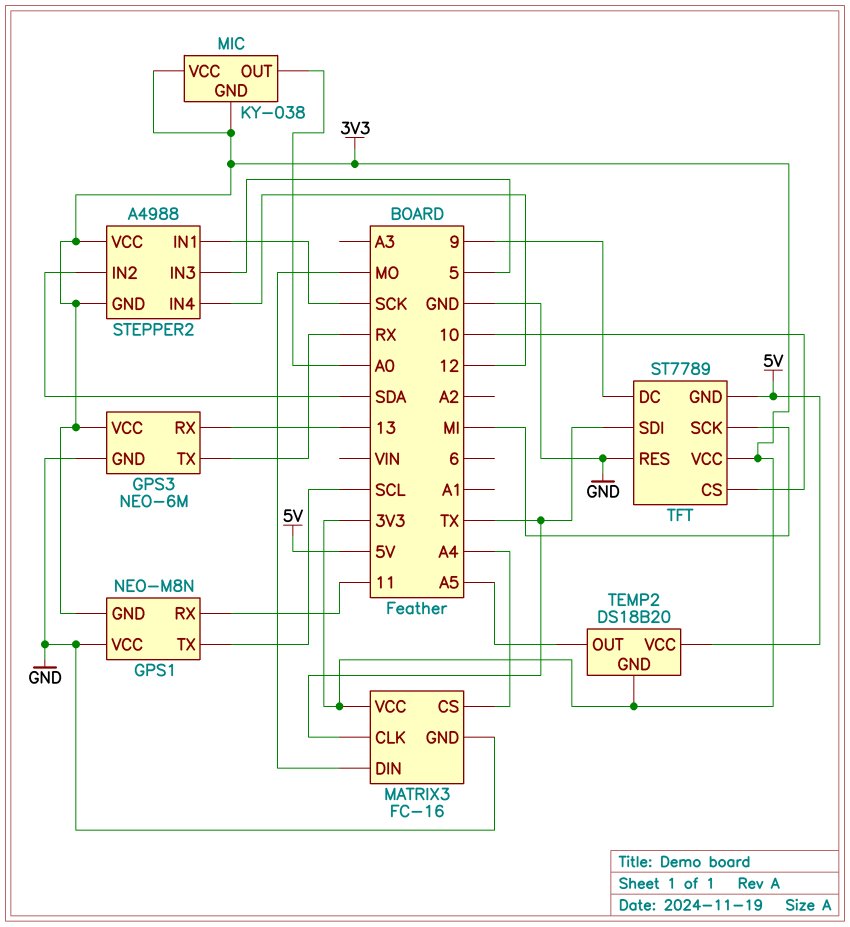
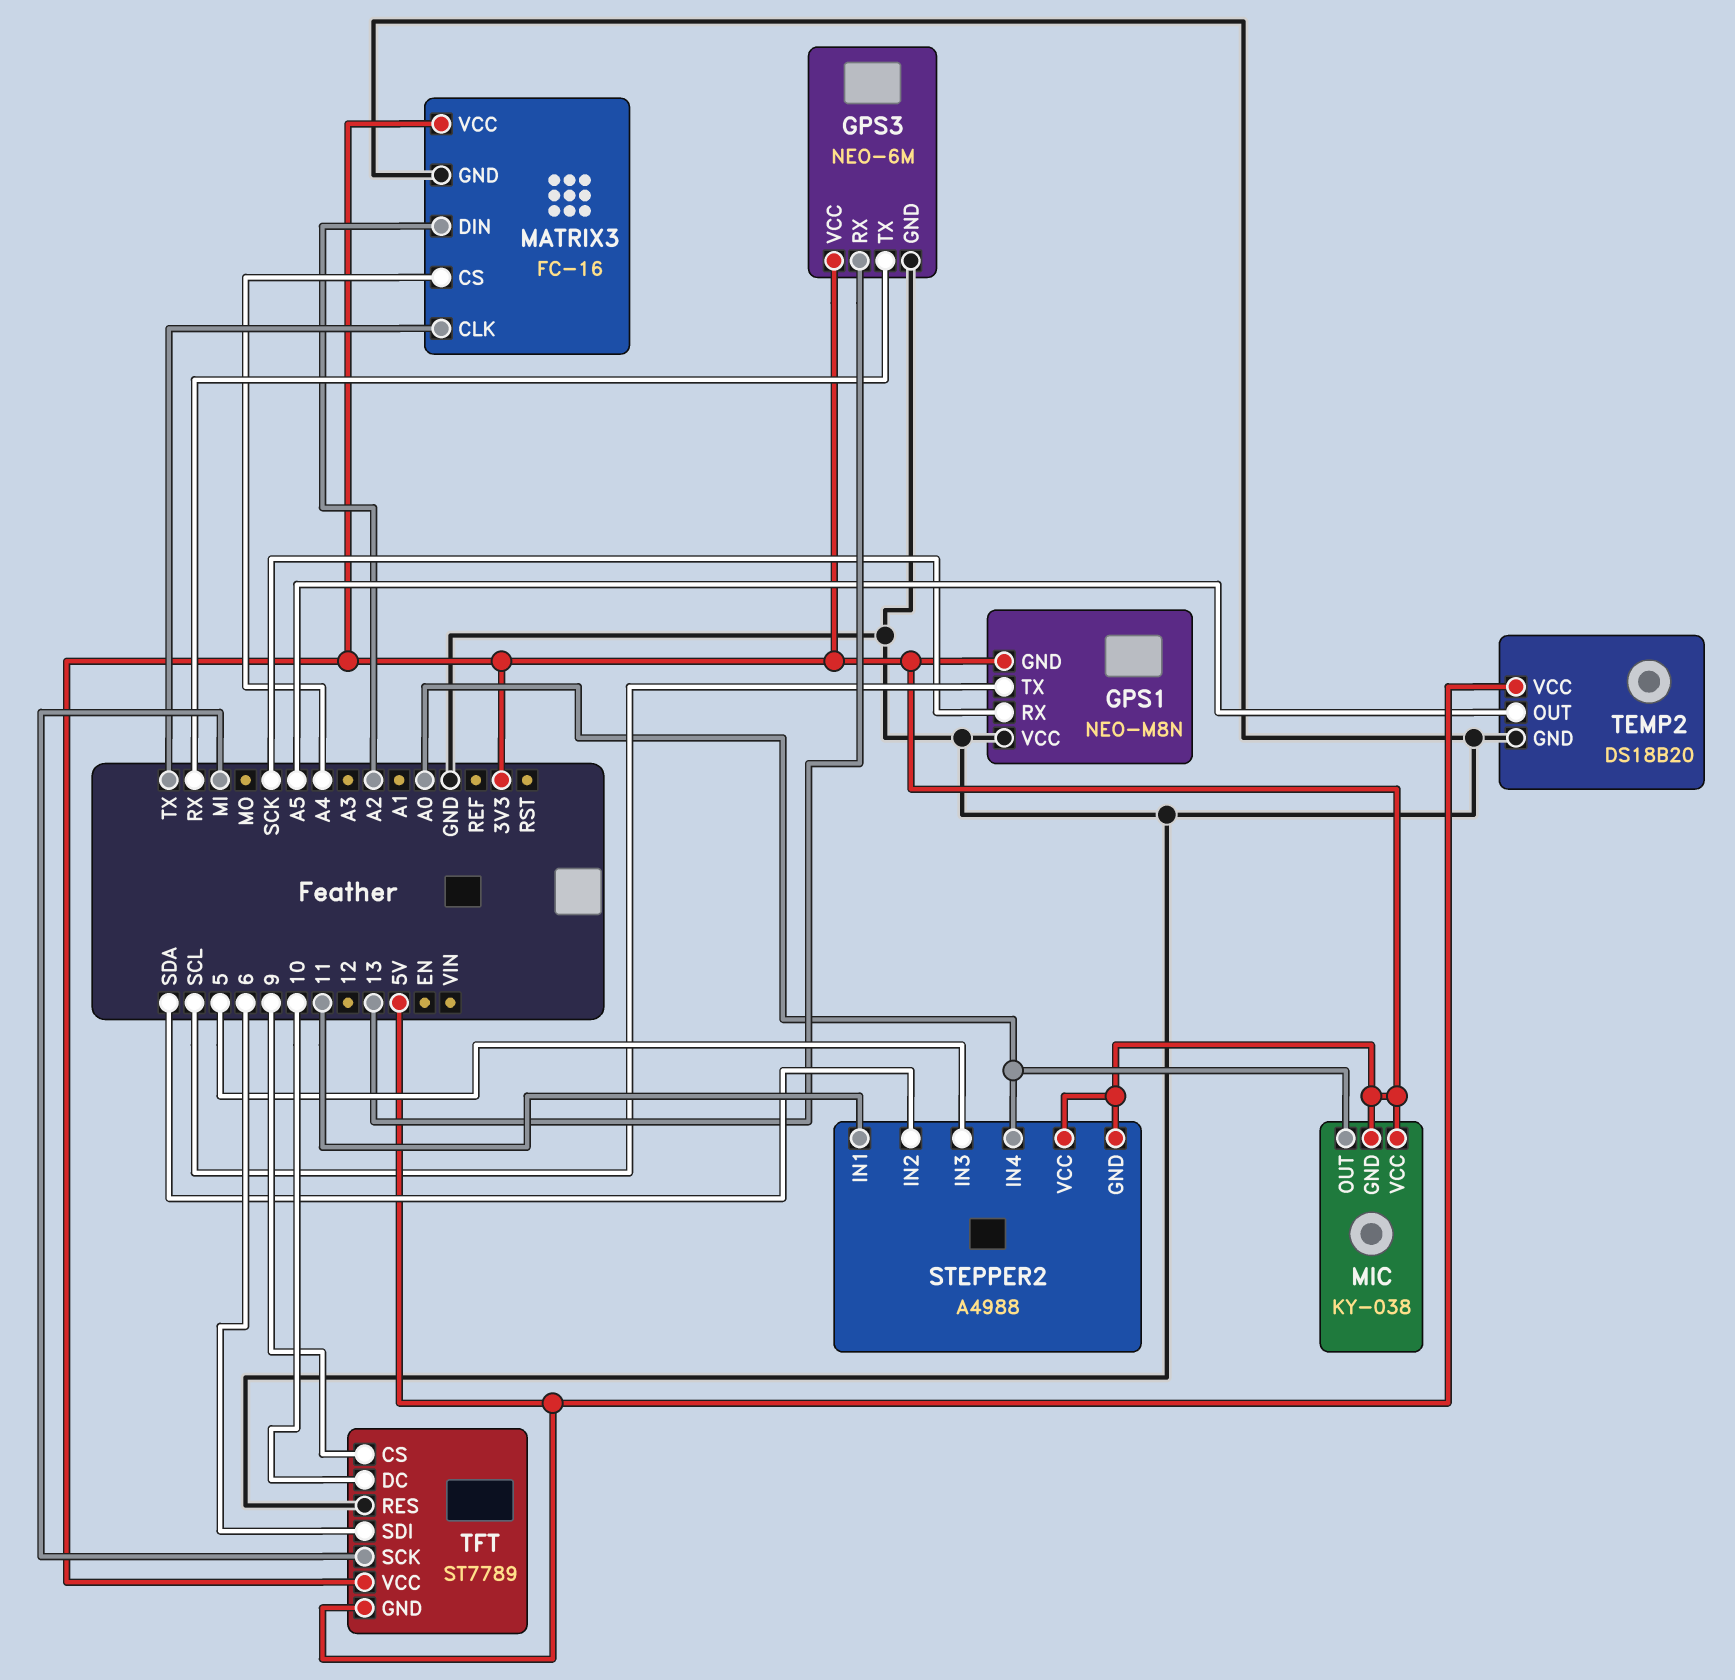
GPS1 pin RX: 11 -> SCK
MATRIX3 pin DIN: MO -> A2
STEPPER2 pin IN1: SCK -> 11
STEPPER2 pin IN4: 12 -> A0
TEMP2 pin GND: 3V3 -> GND
TFT pin CS: 10 -> 9
TFT pin DC: 9 -> 10
TFT pin SDI: TX -> 6

